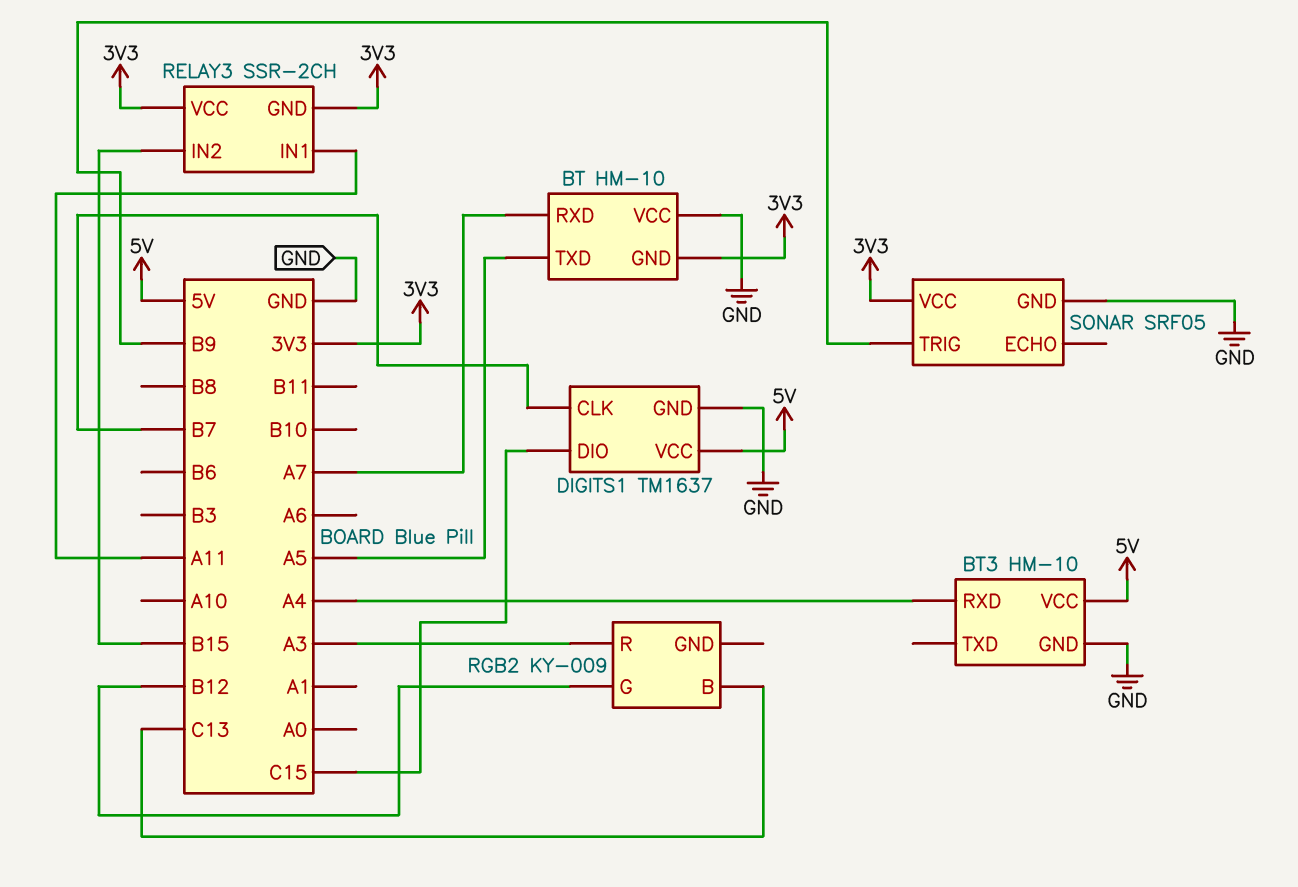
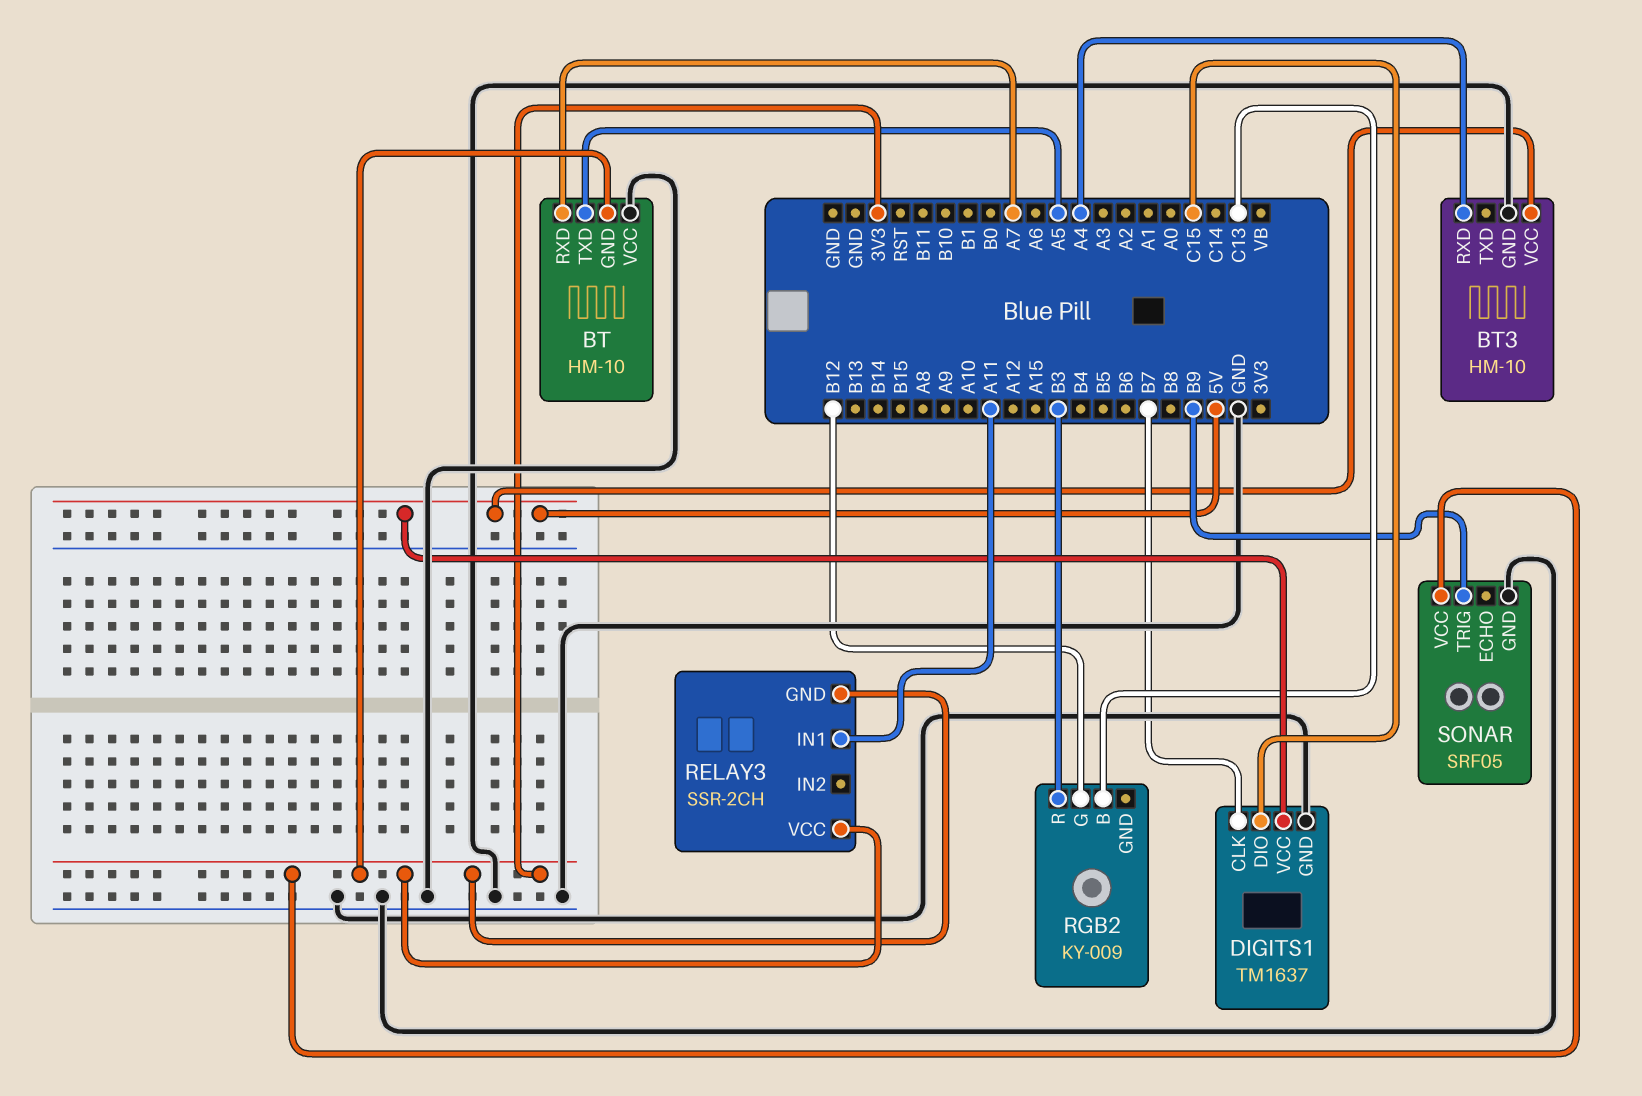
RELAY3 pin IN2: B15 -> none
RGB2 pin R: A3 -> B3

